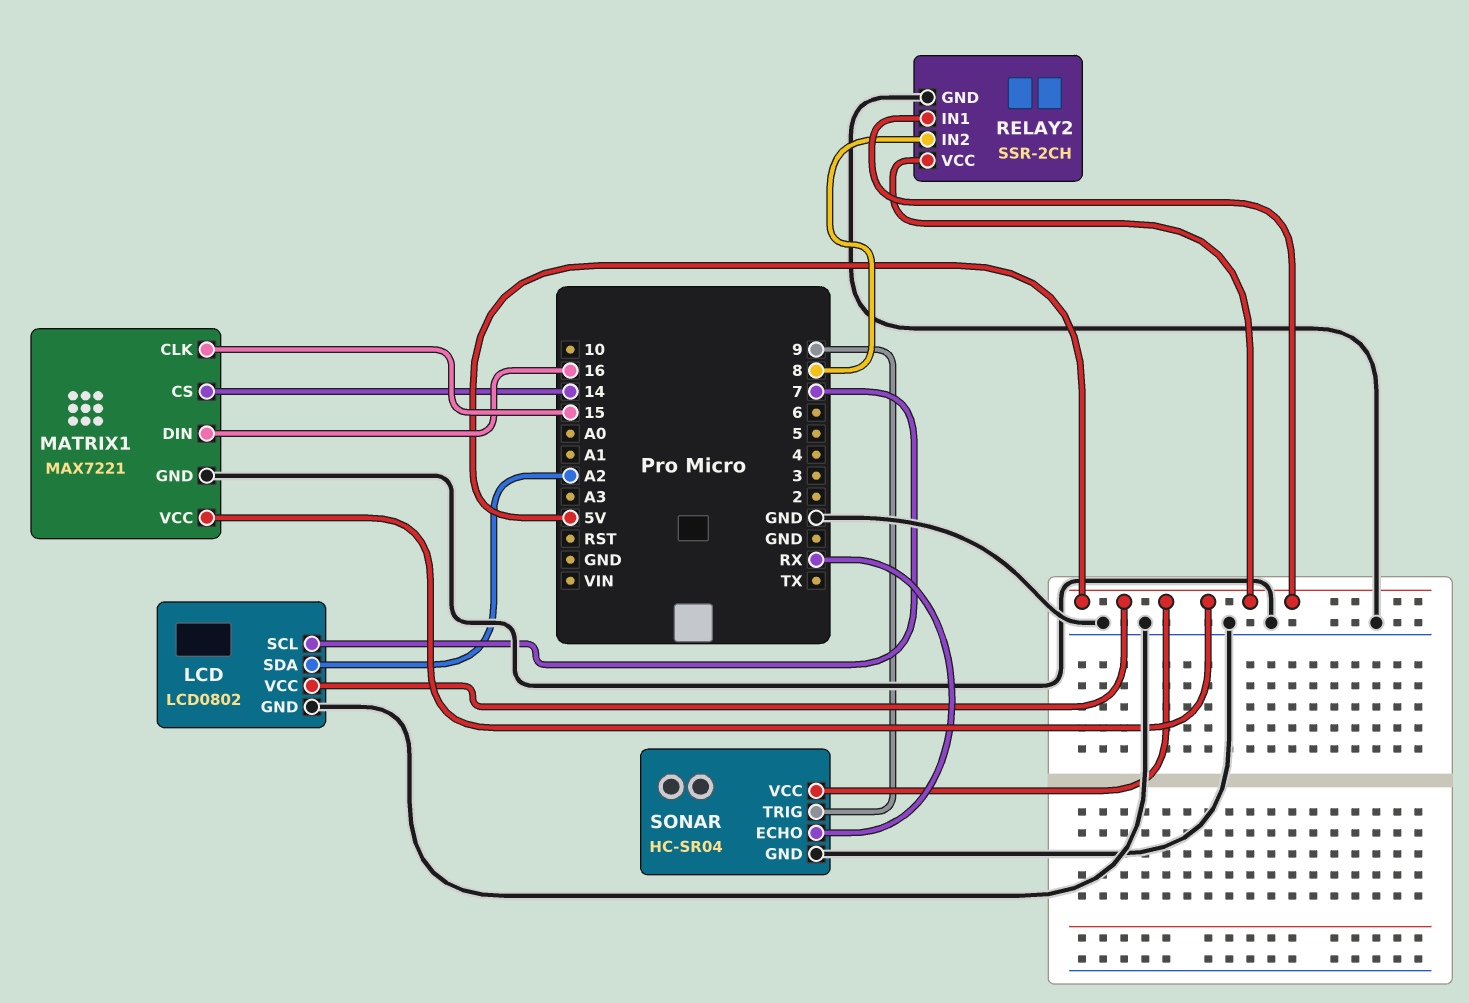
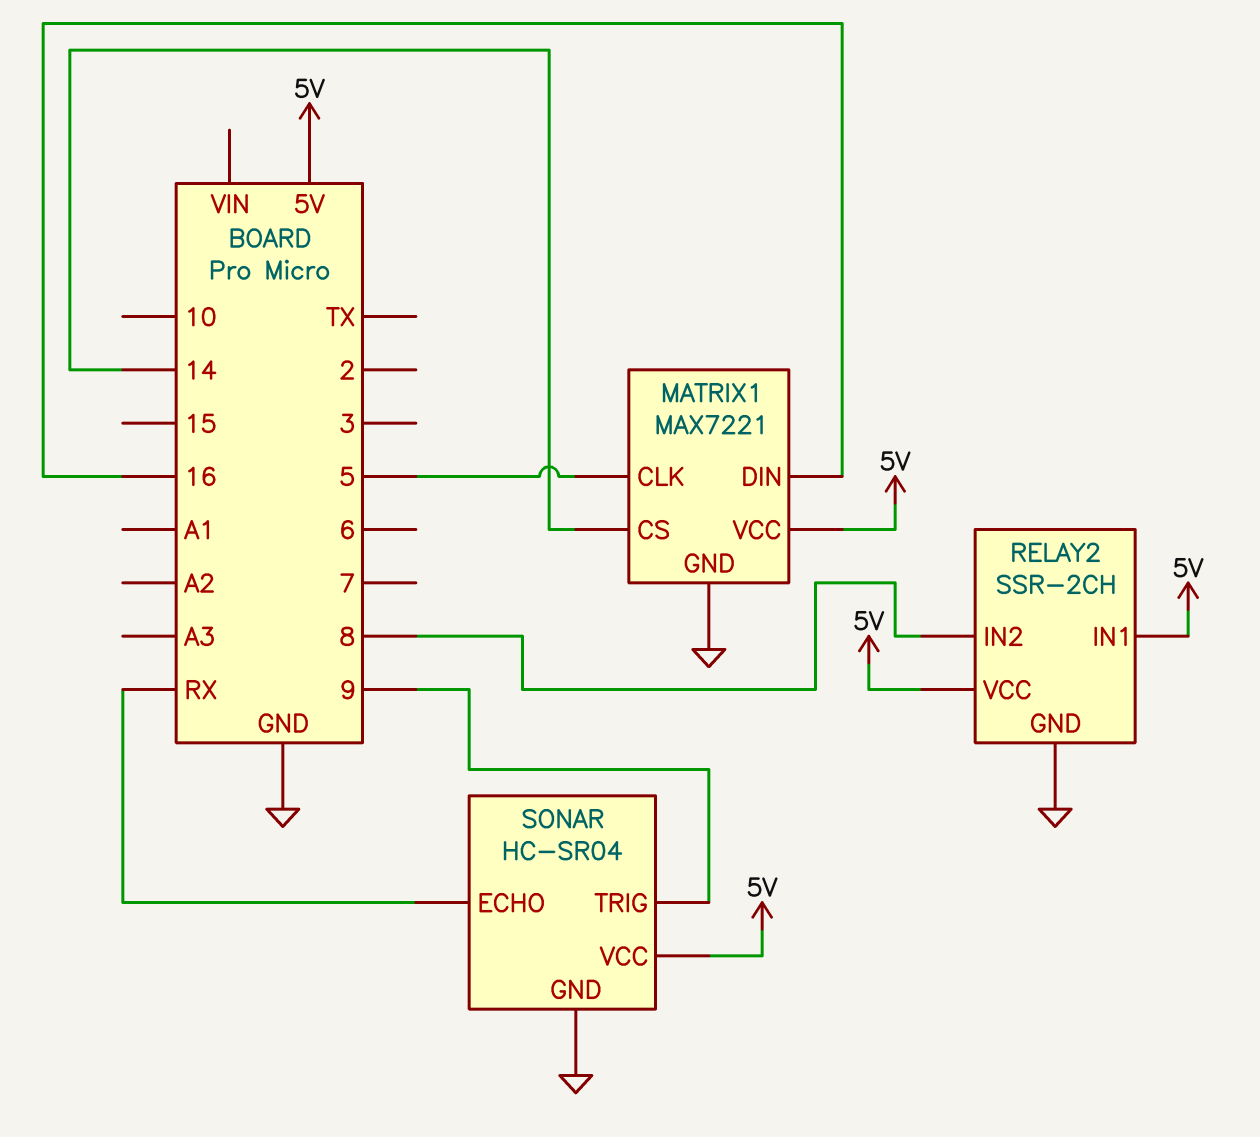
LCD: LCD0802 -> none
LCD pin GND: GND -> none
LCD pin SCL: 7 -> none
LCD pin SDA: A2 -> none
LCD pin VCC: 5V -> none
MATRIX1 pin CLK: 15 -> 5

